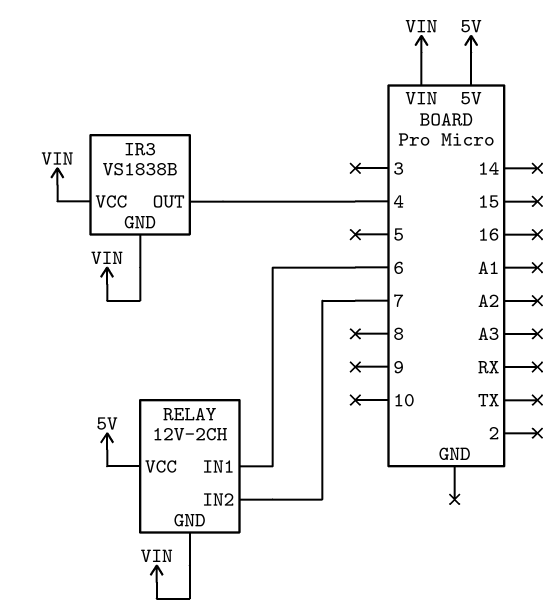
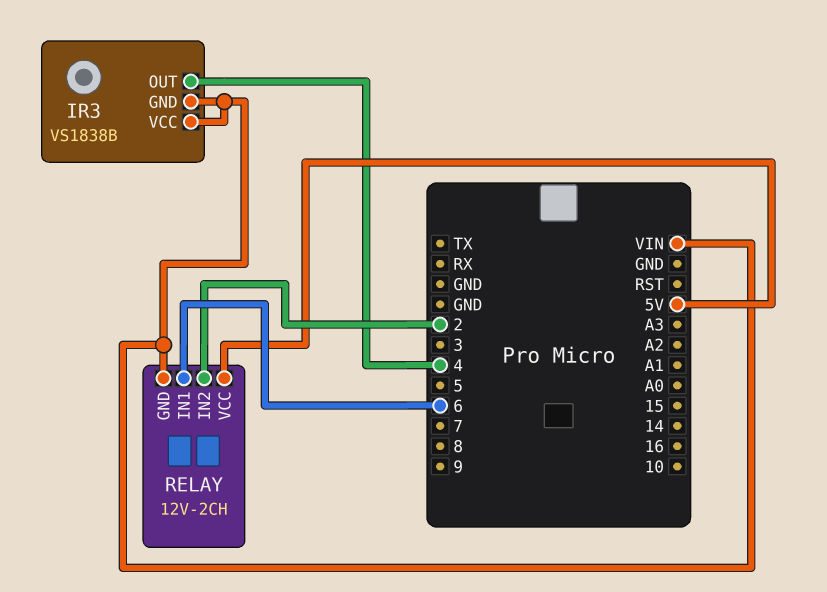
RELAY pin IN2: 7 -> 2

